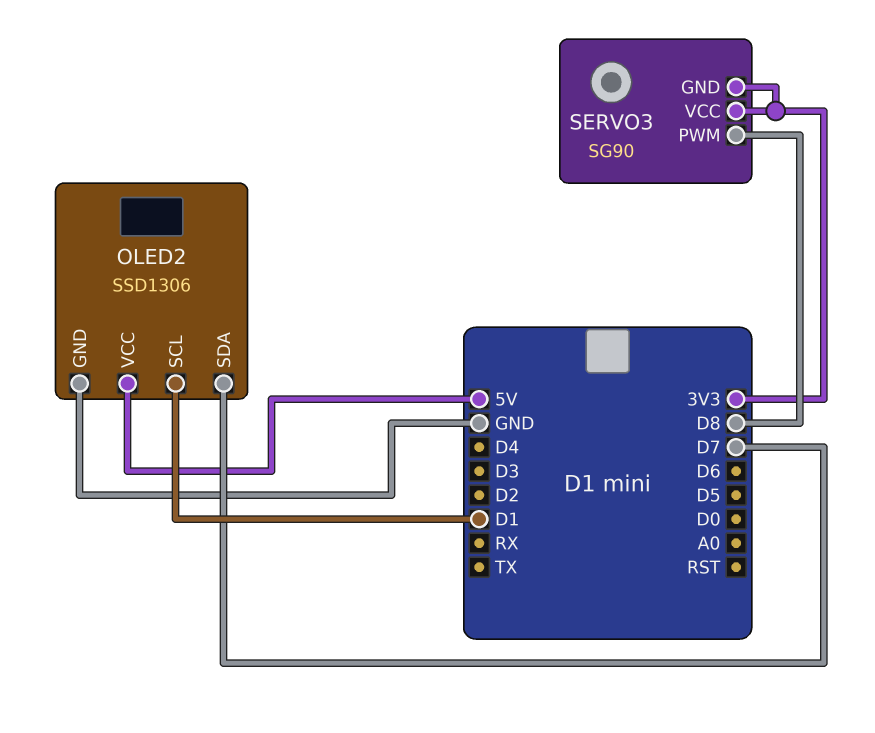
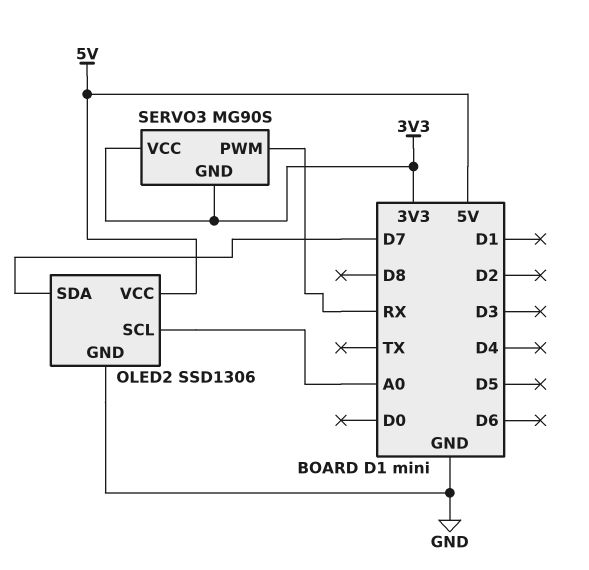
OLED2 pin SCL: D1 -> A0
SERVO3: SG90 -> MG90S
SERVO3 pin PWM: D8 -> RX

